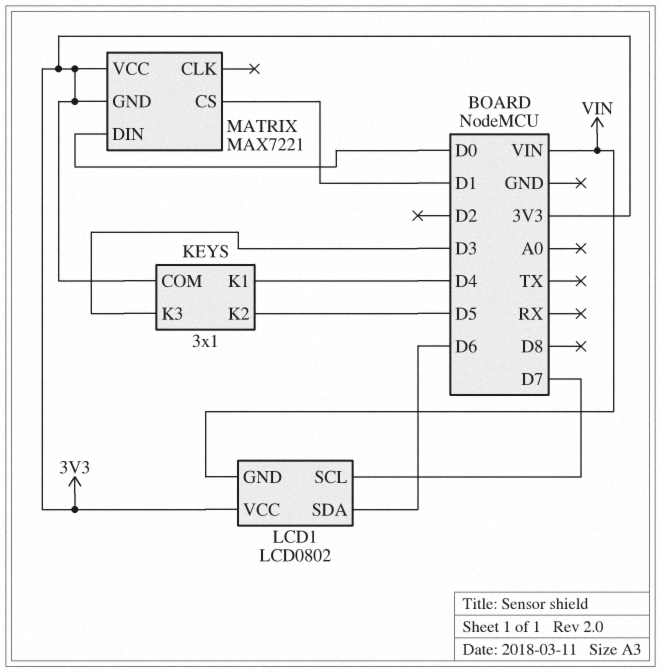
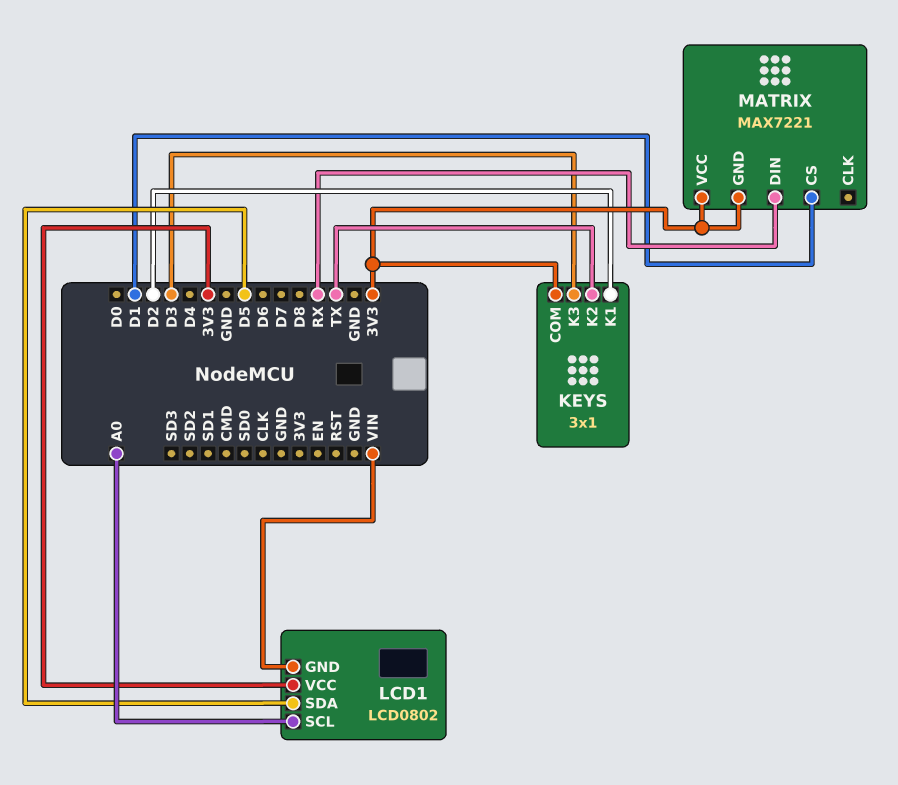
KEYS pin K1: D4 -> D2
KEYS pin K2: D5 -> TX
LCD1 pin SCL: D7 -> A0
LCD1 pin SDA: D6 -> D5
MATRIX pin DIN: D0 -> RX

